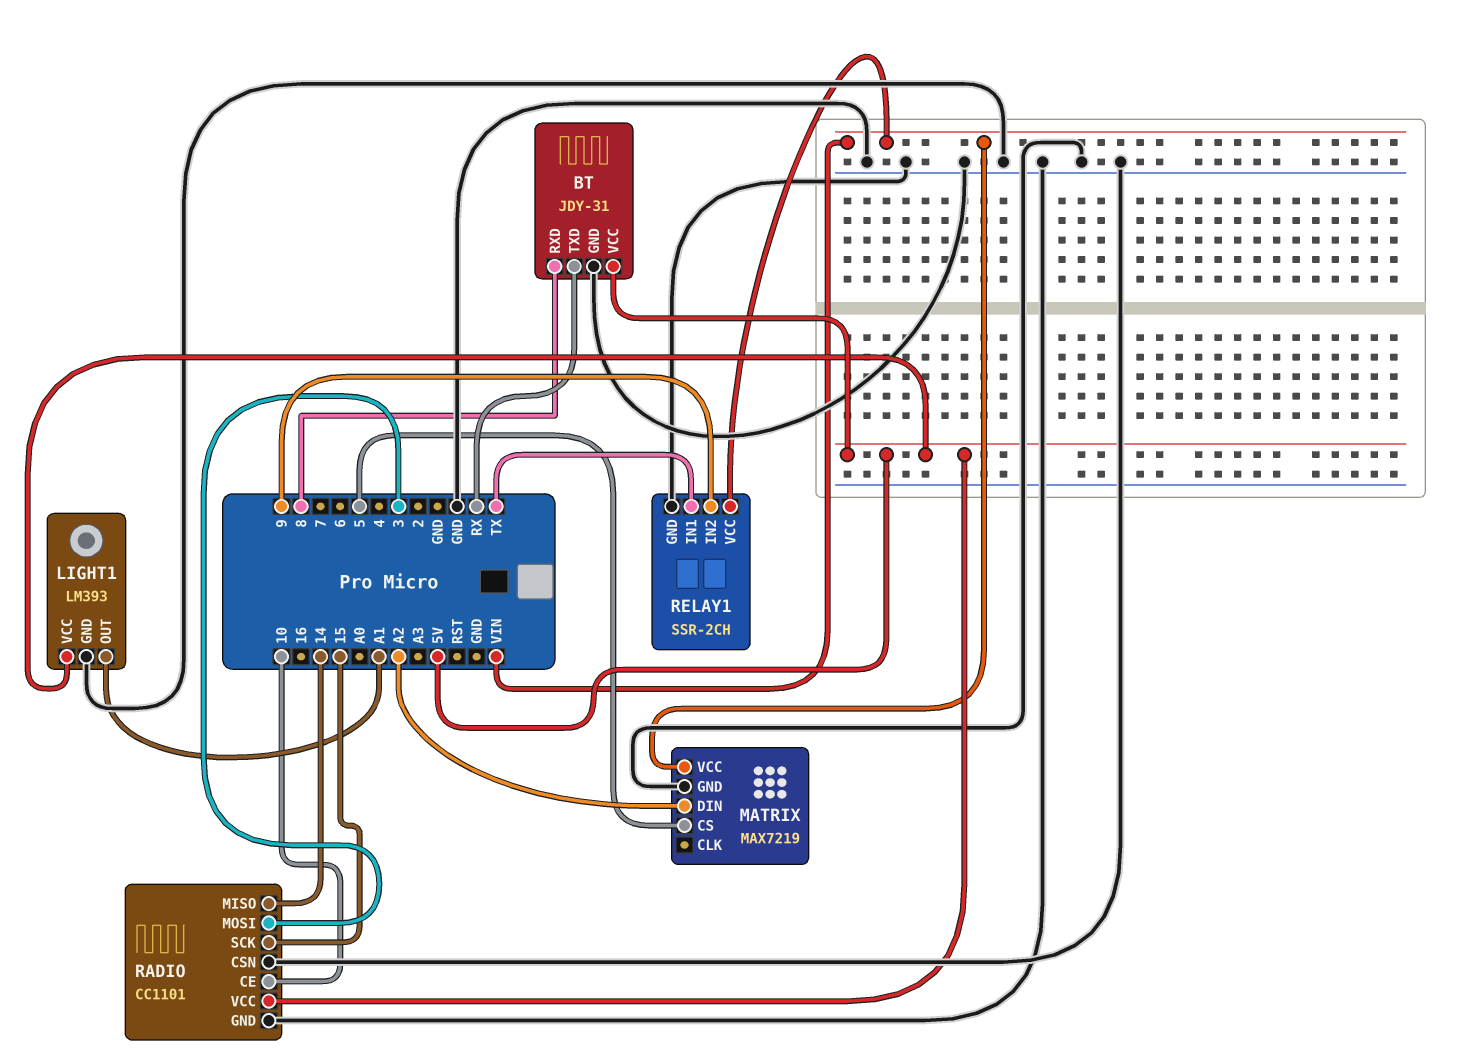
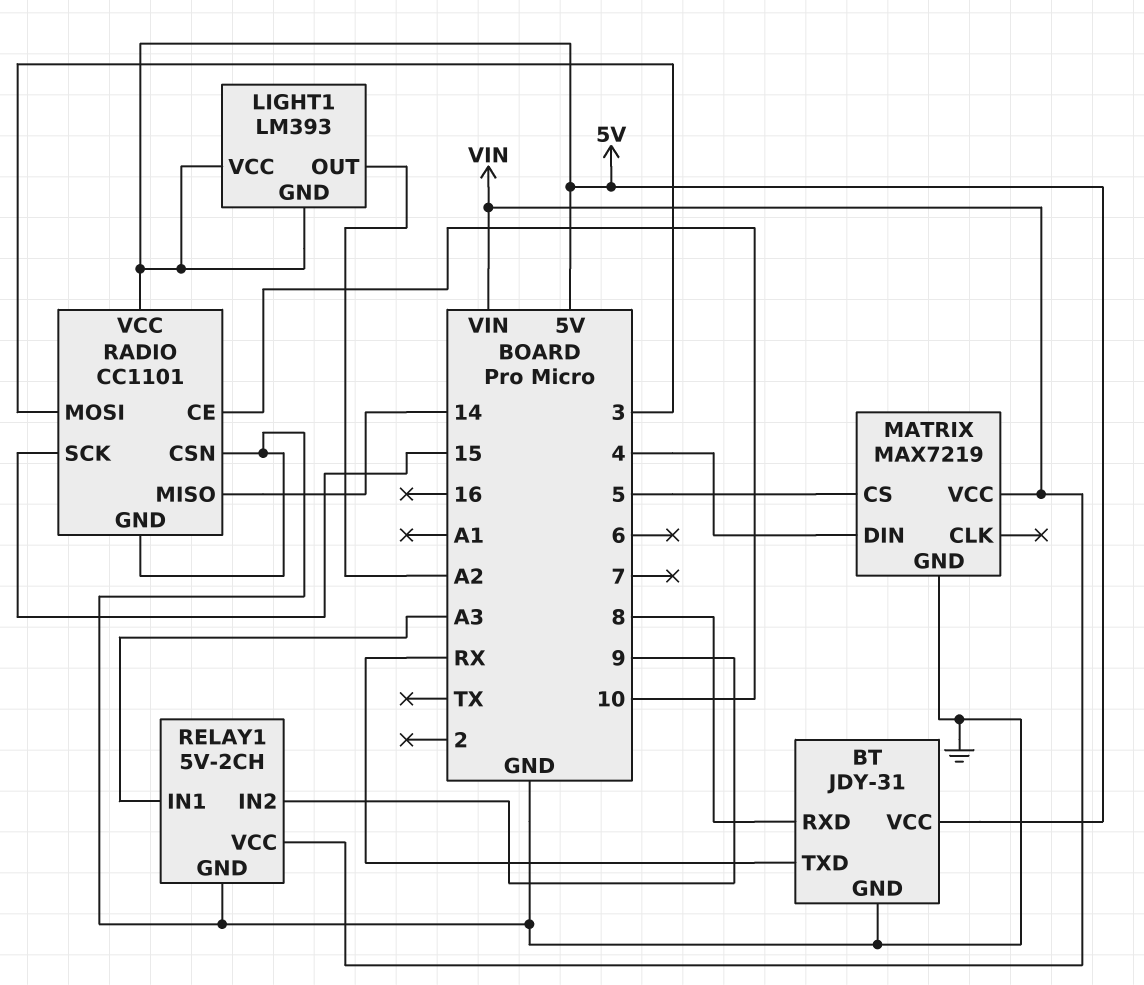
LIGHT1 pin GND: GND -> 5V
LIGHT1 pin OUT: A1 -> A2
MATRIX pin DIN: A2 -> 4
RELAY1: SSR-2CH -> 5V-2CH
RELAY1 pin IN1: TX -> A3

